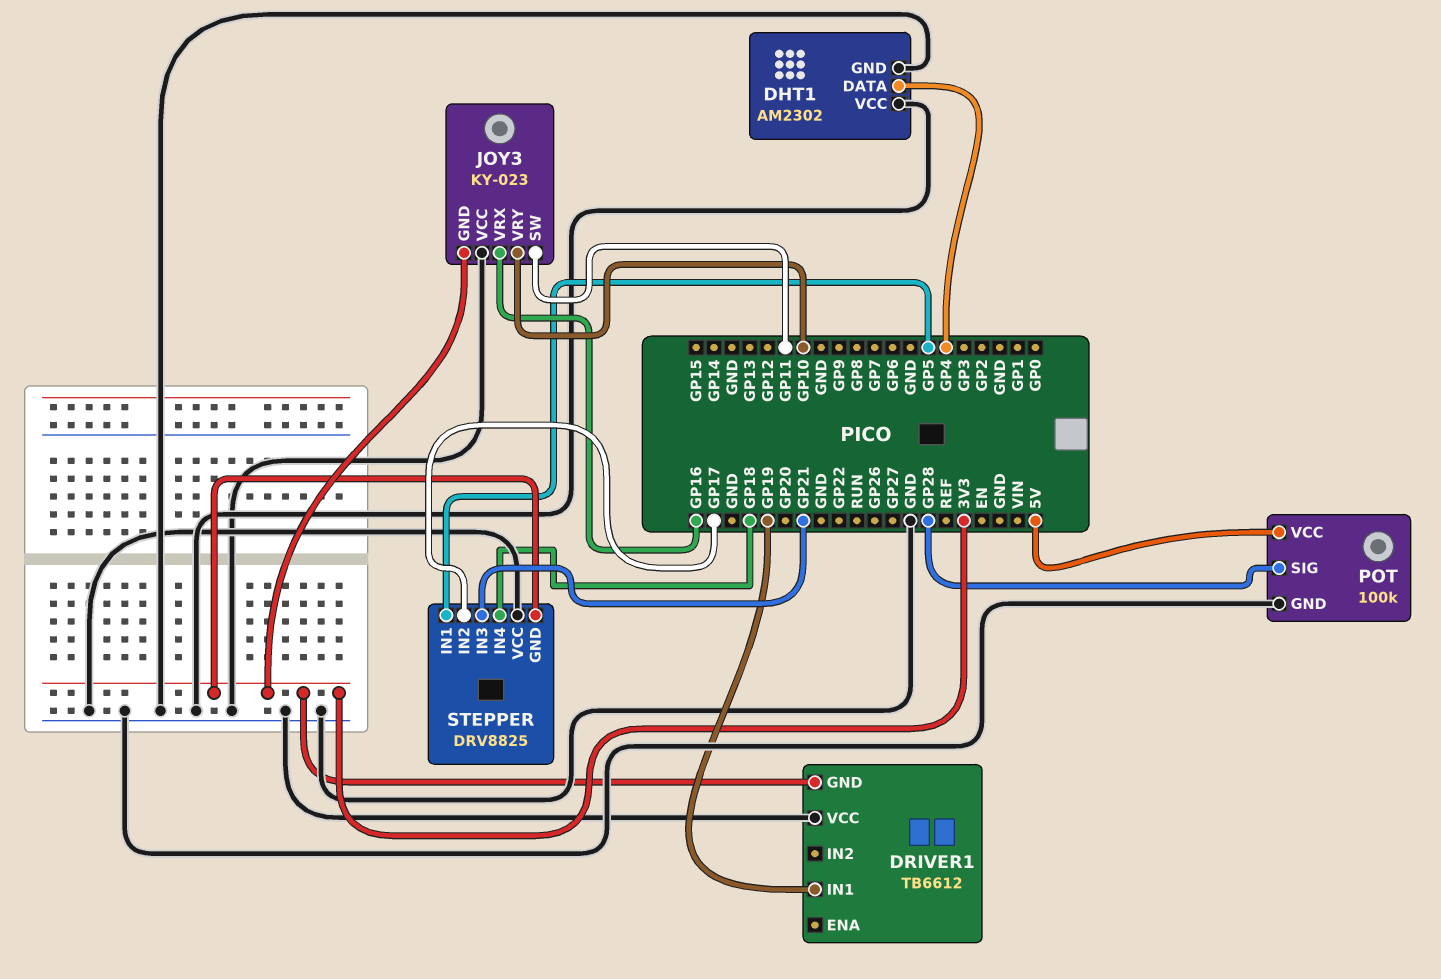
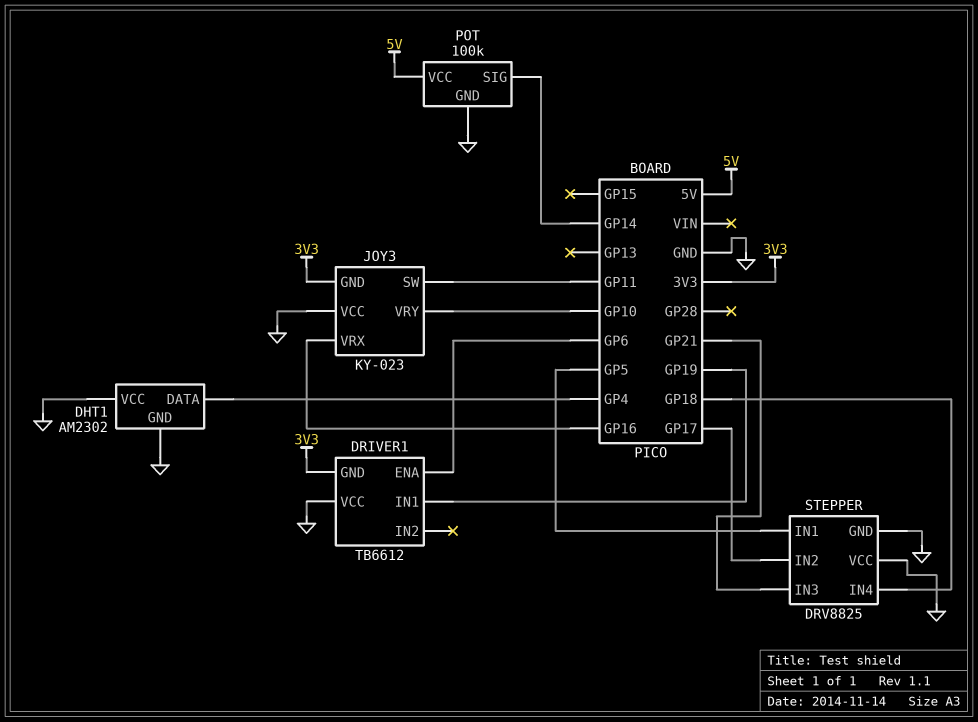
DRIVER1 pin ENA: none -> GP6
POT pin SIG: GP28 -> GP14
STEPPER pin GND: 3V3 -> GND

